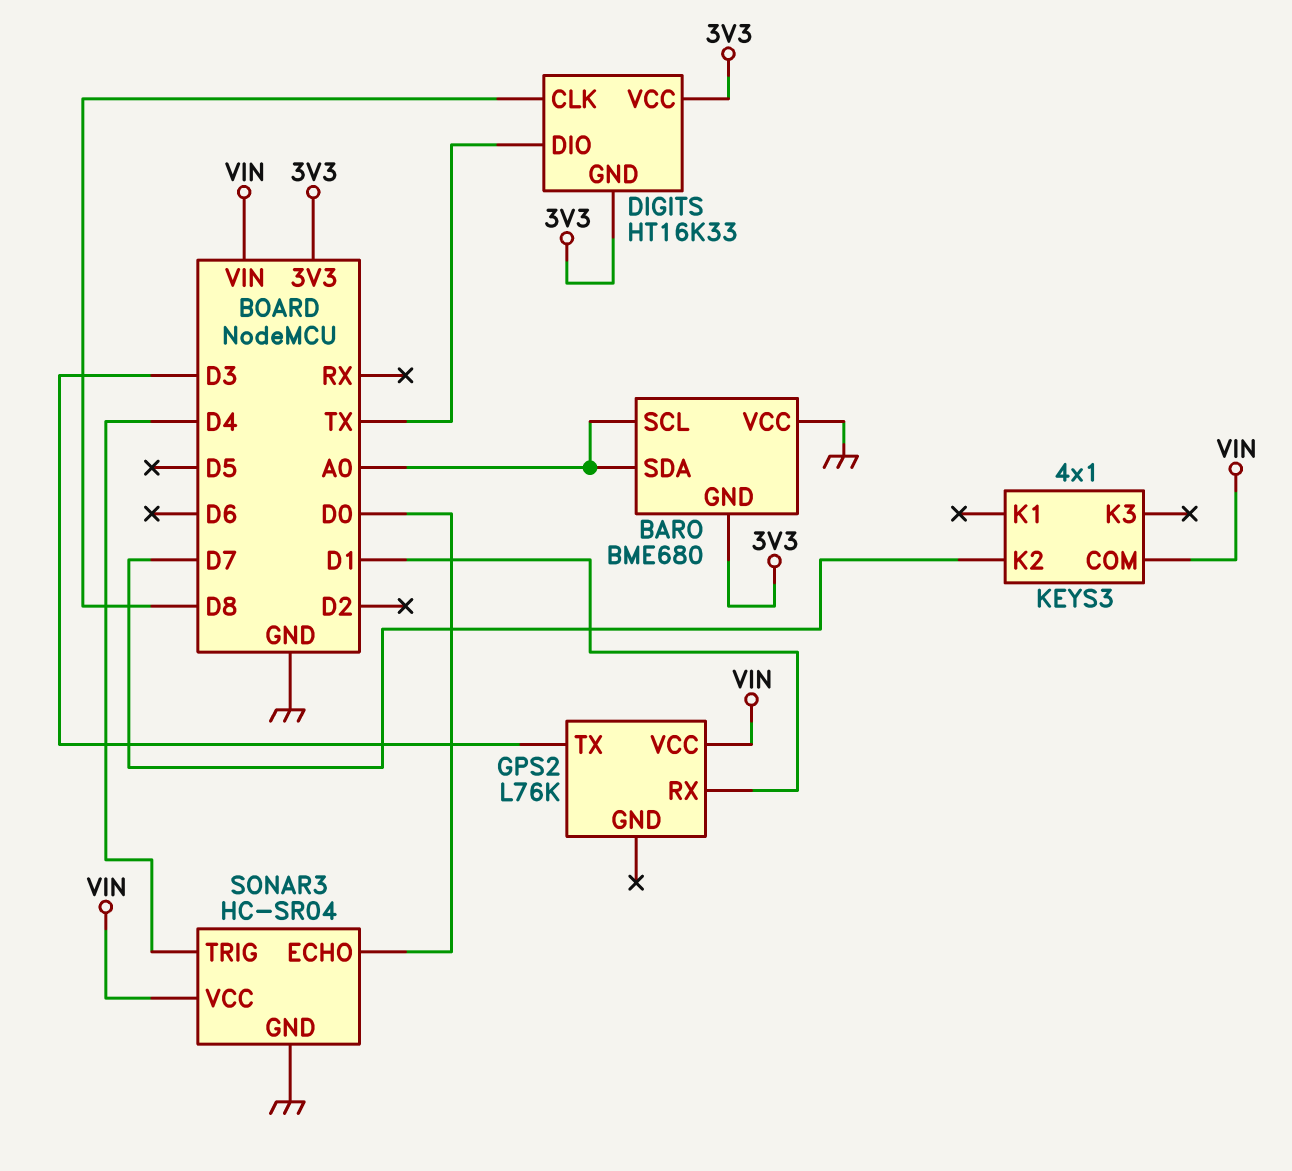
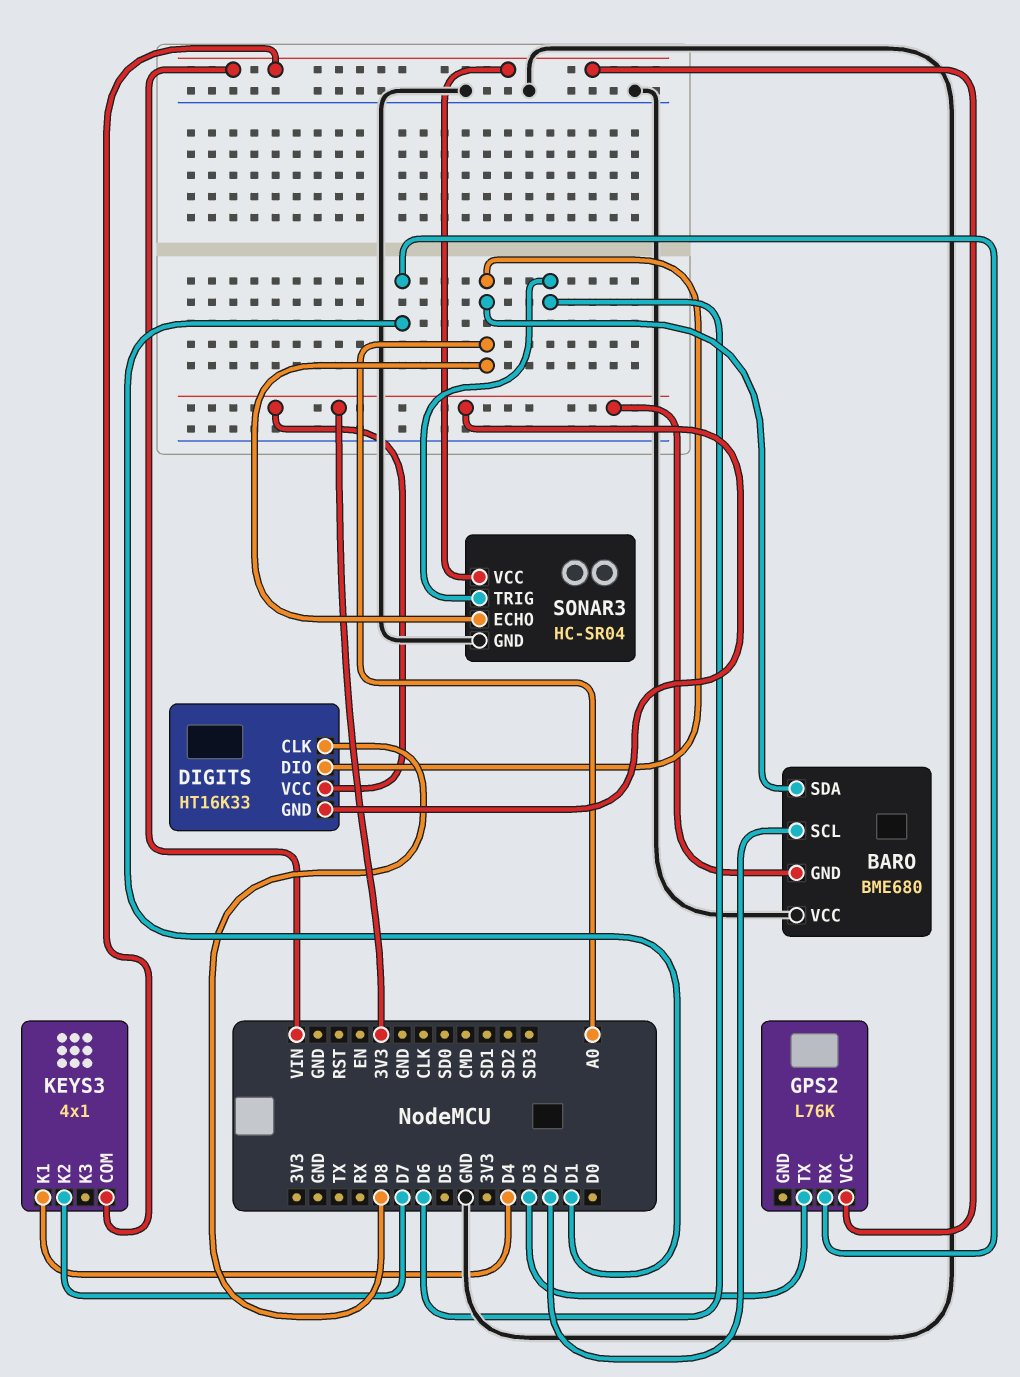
BARO pin SCL: A0 -> D2
DIGITS pin DIO: TX -> A0
KEYS3 pin K1: none -> D4
SONAR3 pin ECHO: D0 -> A0
SONAR3 pin TRIG: D4 -> D6

